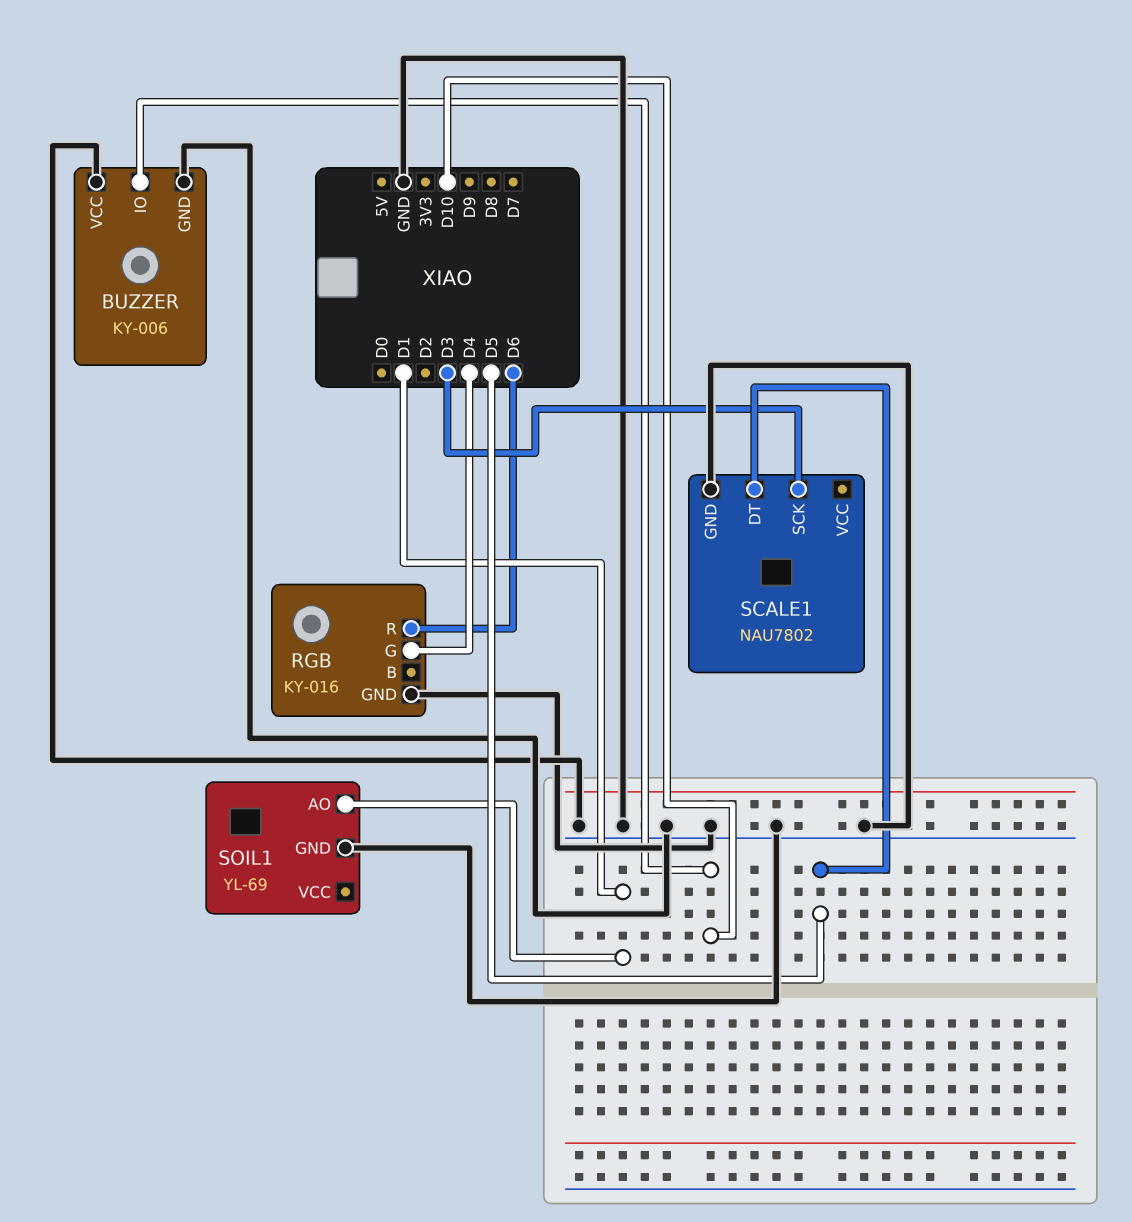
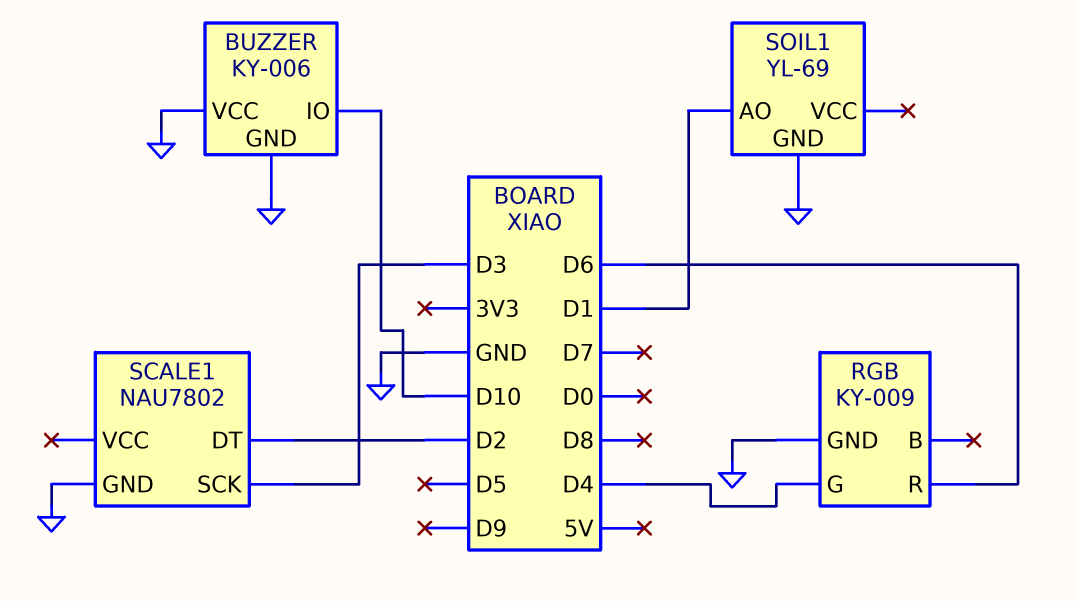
RGB: KY-016 -> KY-009
SCALE1 pin DT: D5 -> D2

